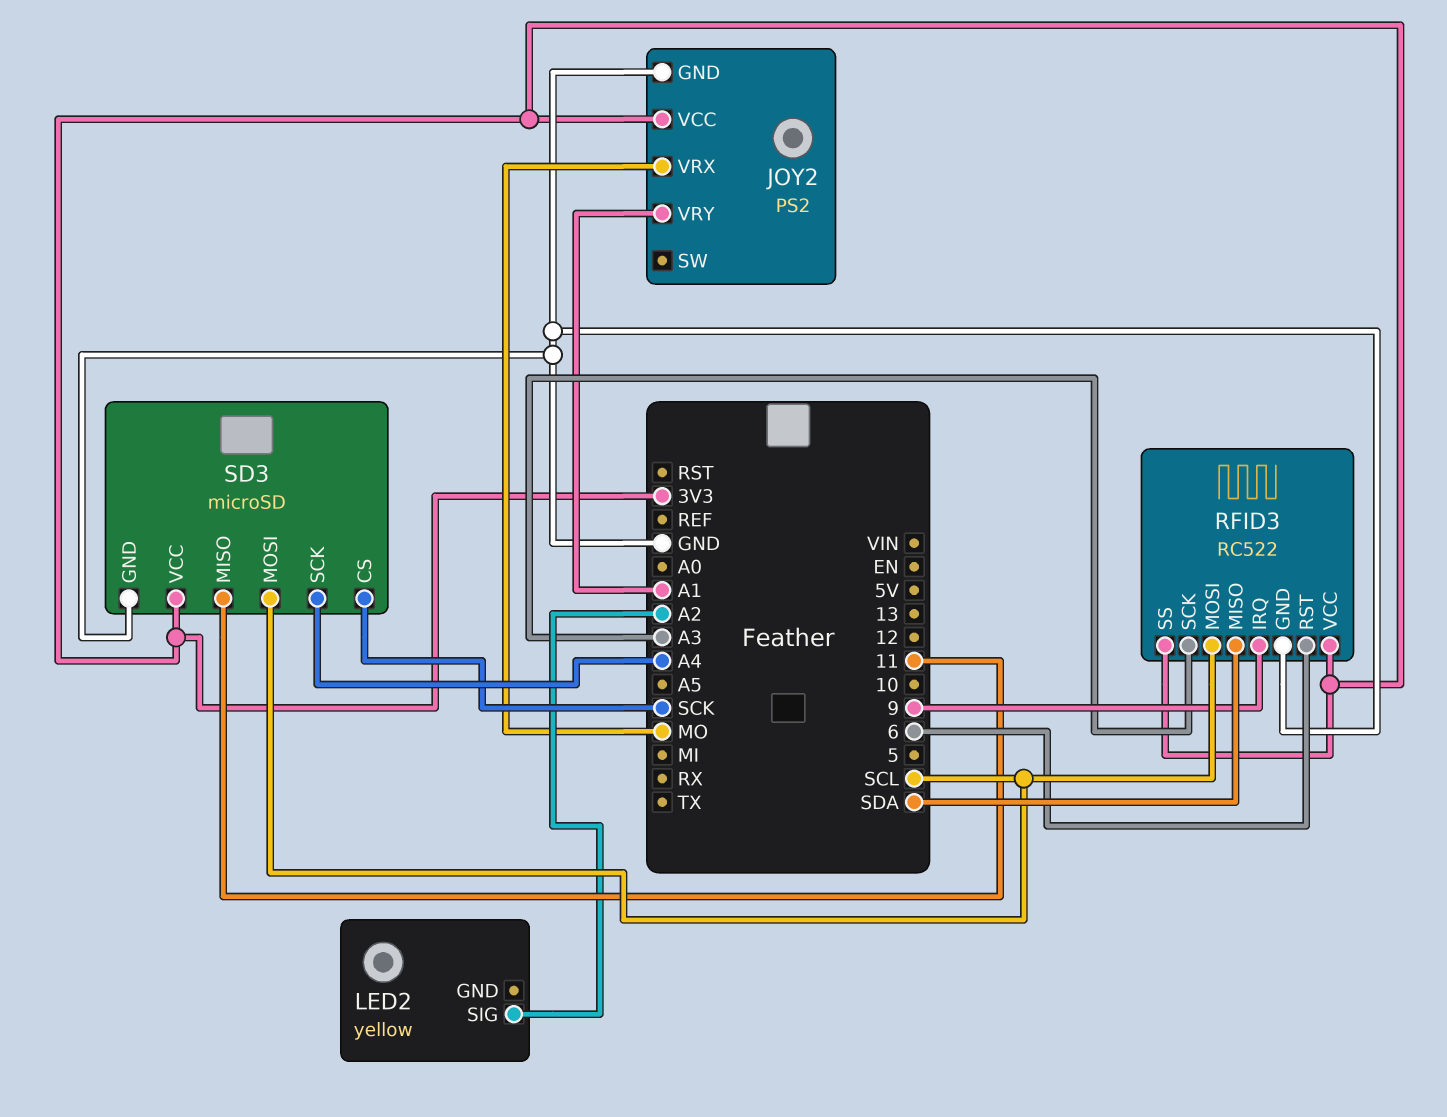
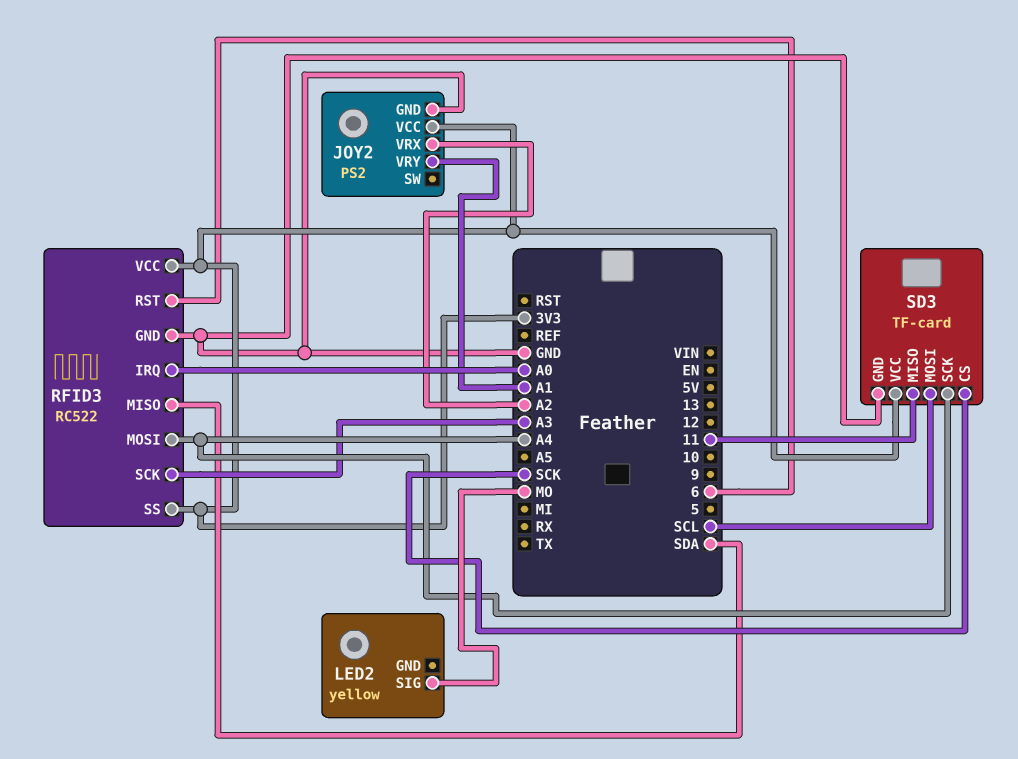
JOY2 pin VRX: MO -> A2
LED2 pin SIG: A2 -> MO
RFID3 pin IRQ: 9 -> A0
RFID3 pin MOSI: SCL -> A4
SD3: microSD -> TF-card

